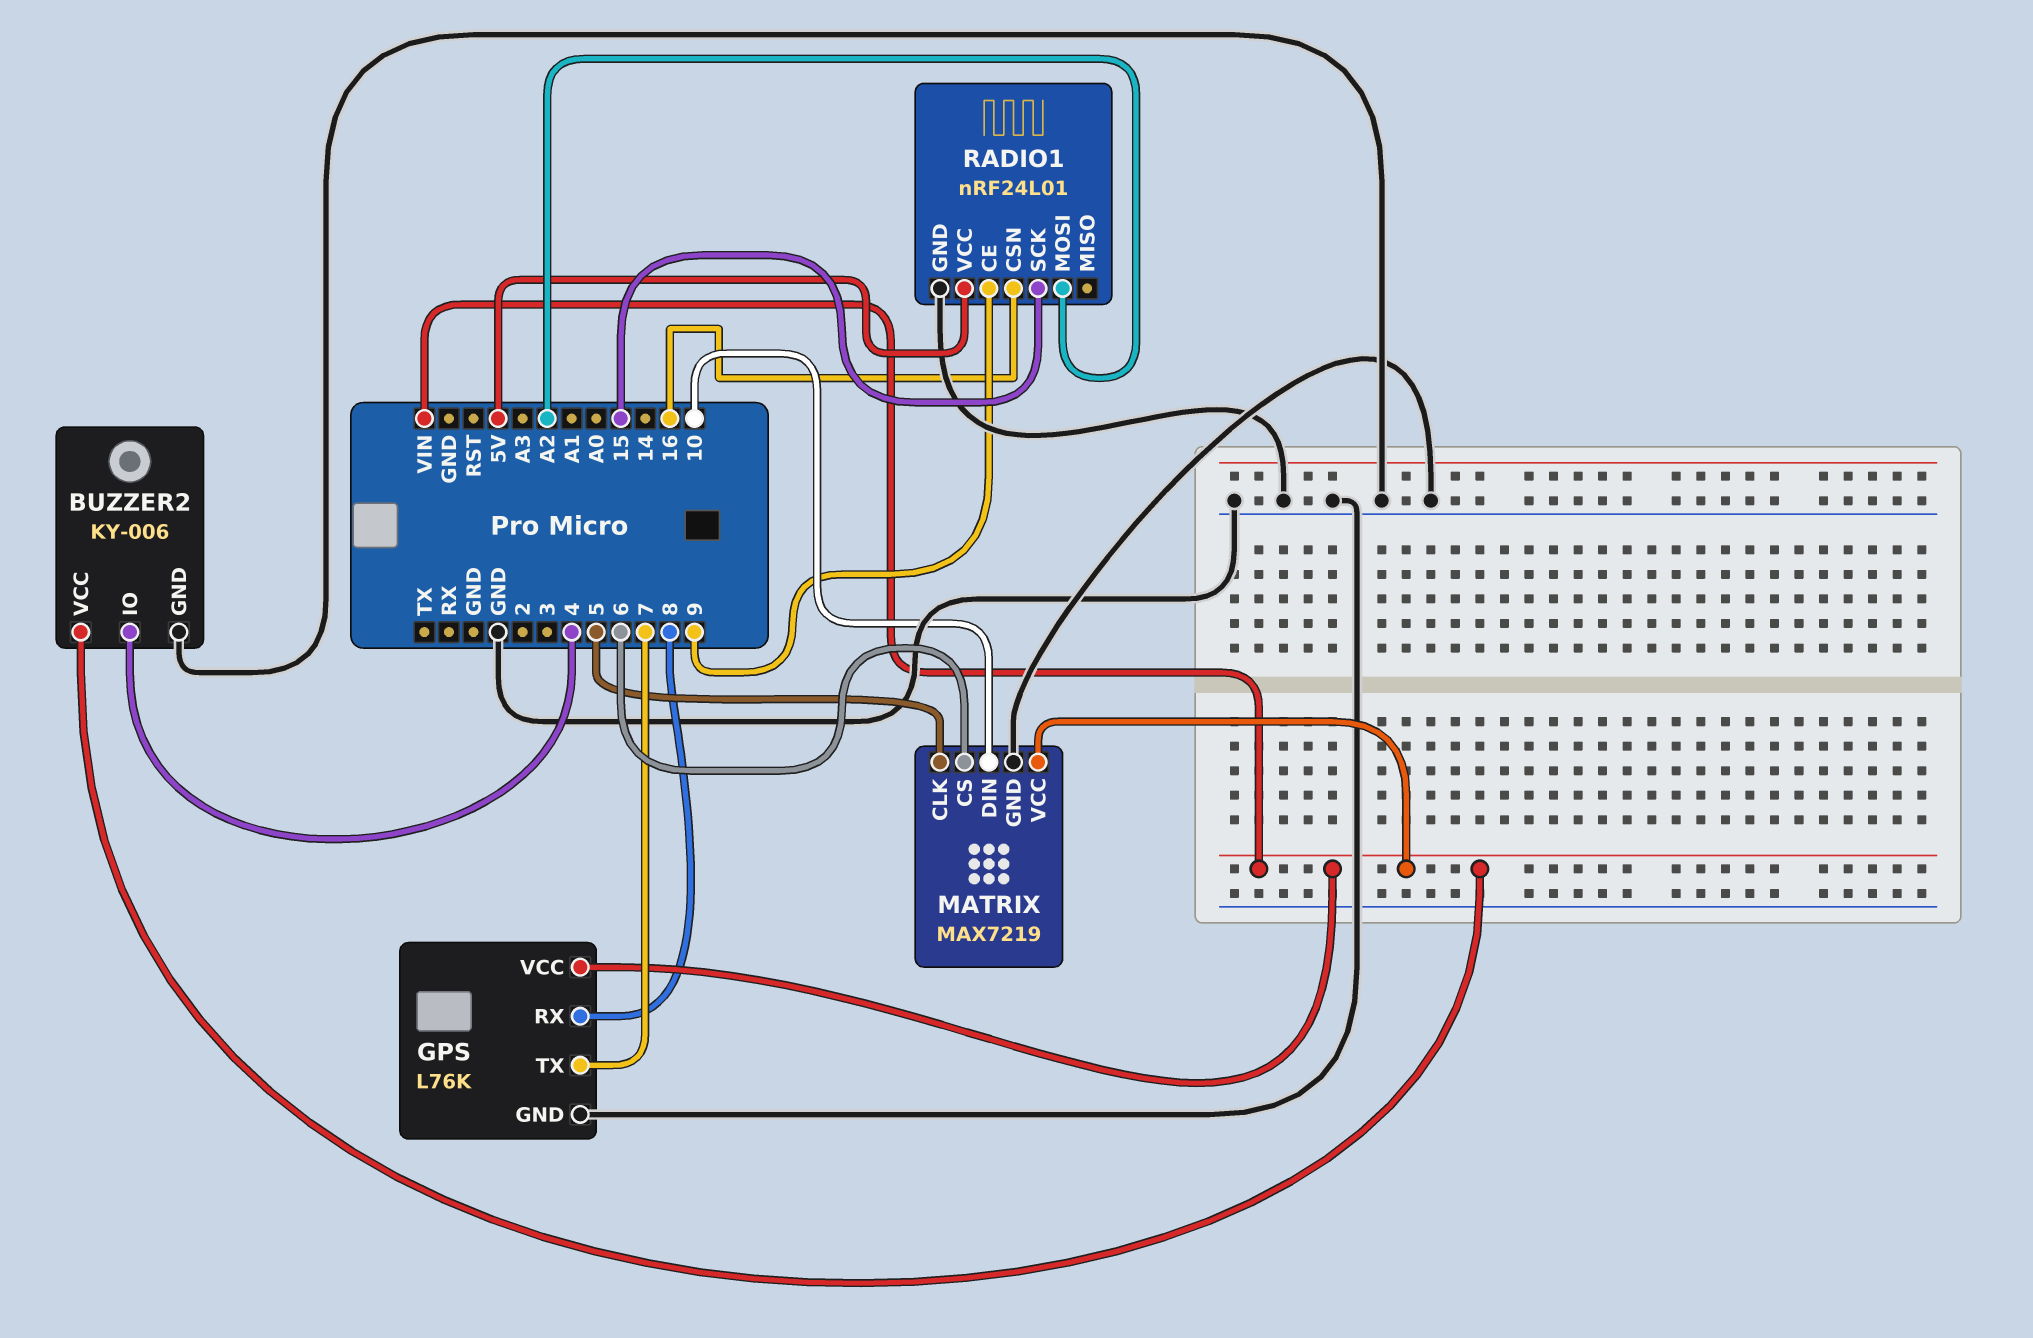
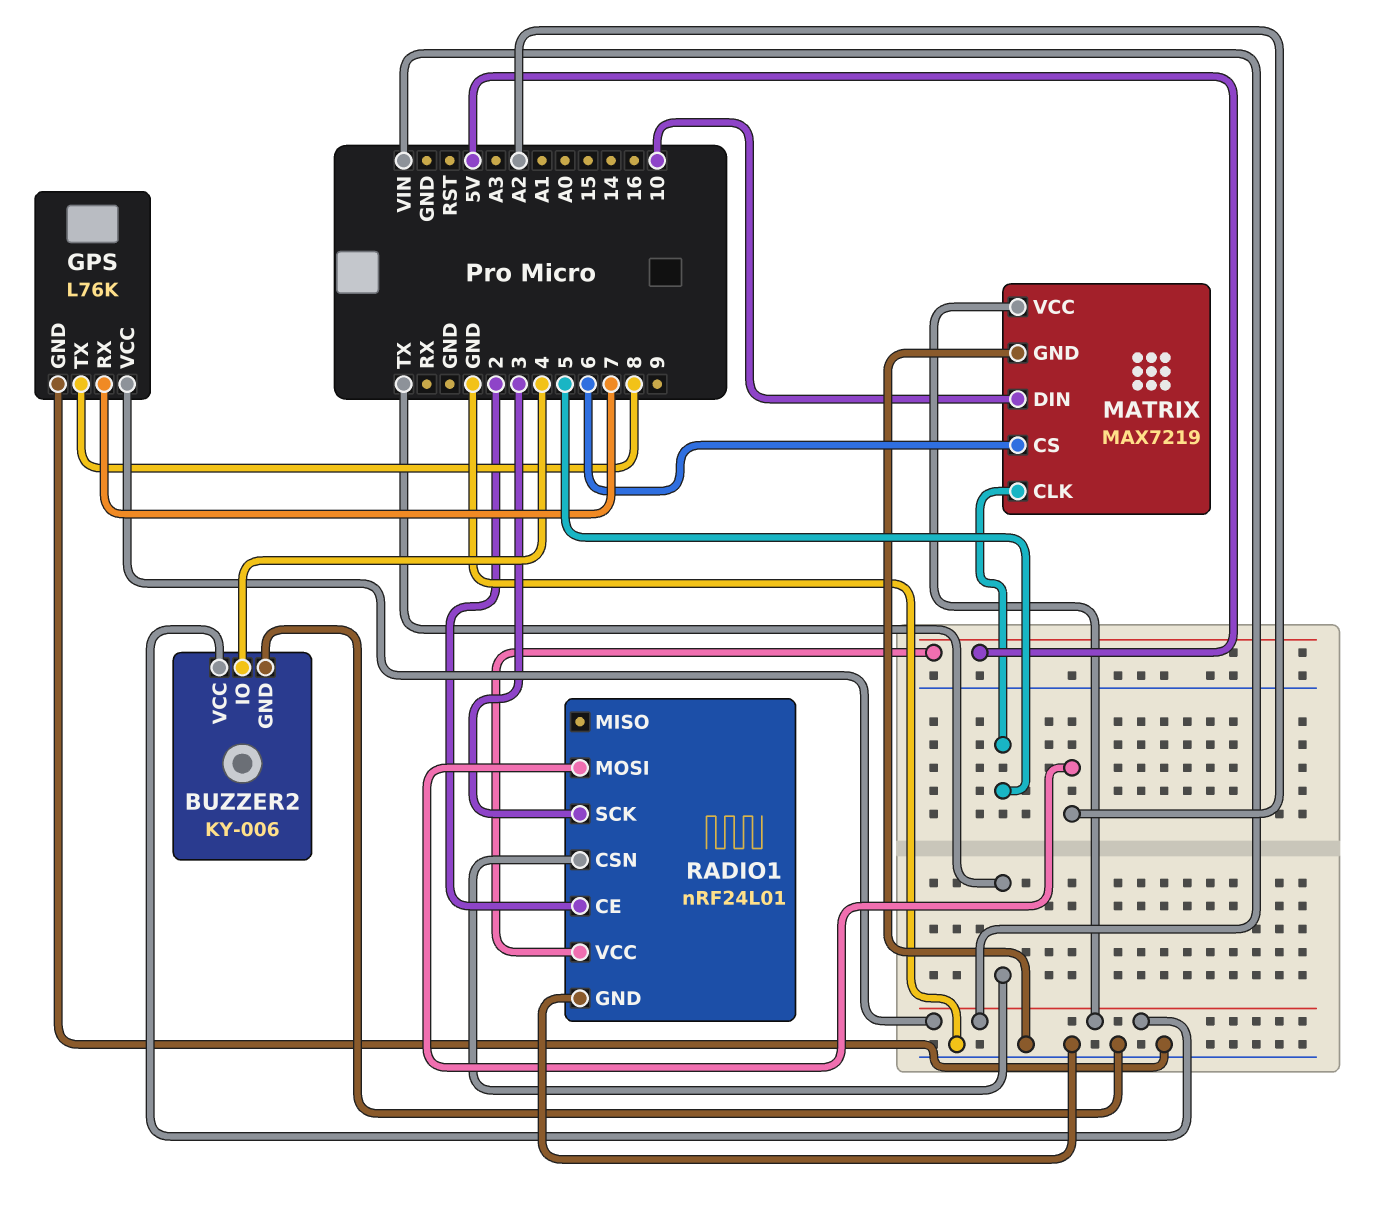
GPS pin RX: 8 -> 7
GPS pin TX: 7 -> 8
RADIO1 pin CE: 9 -> 2
RADIO1 pin CSN: 16 -> TX
RADIO1 pin SCK: 15 -> 3

